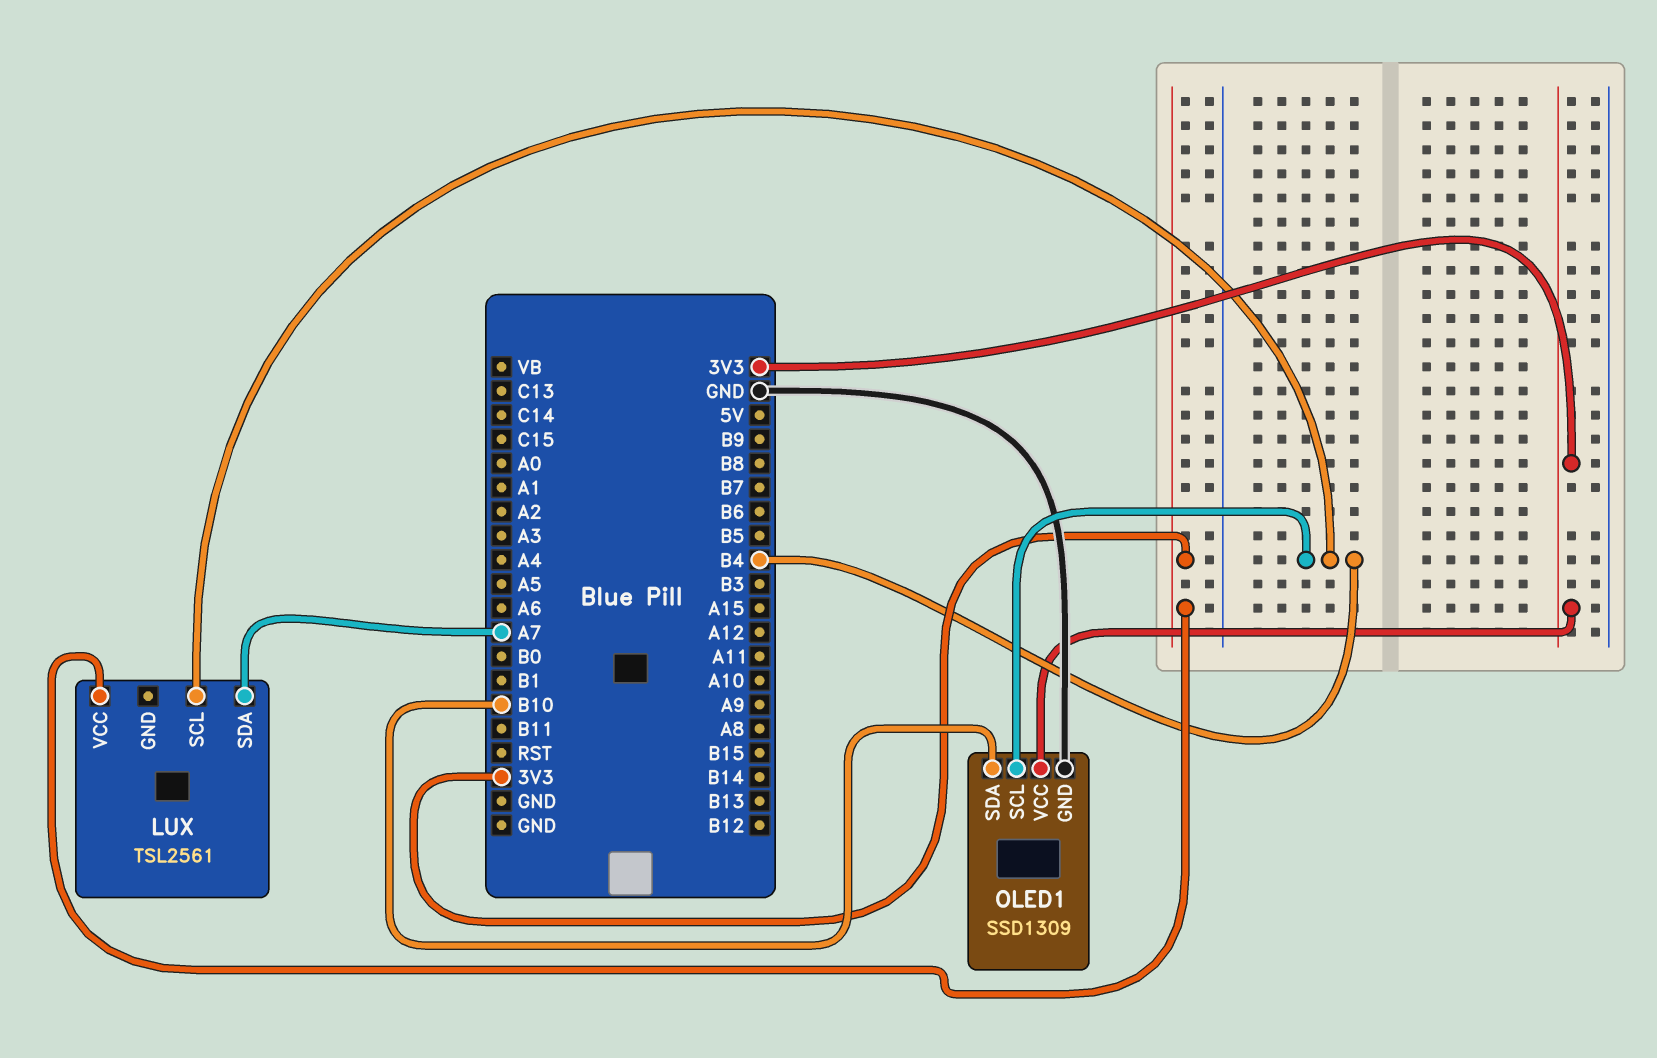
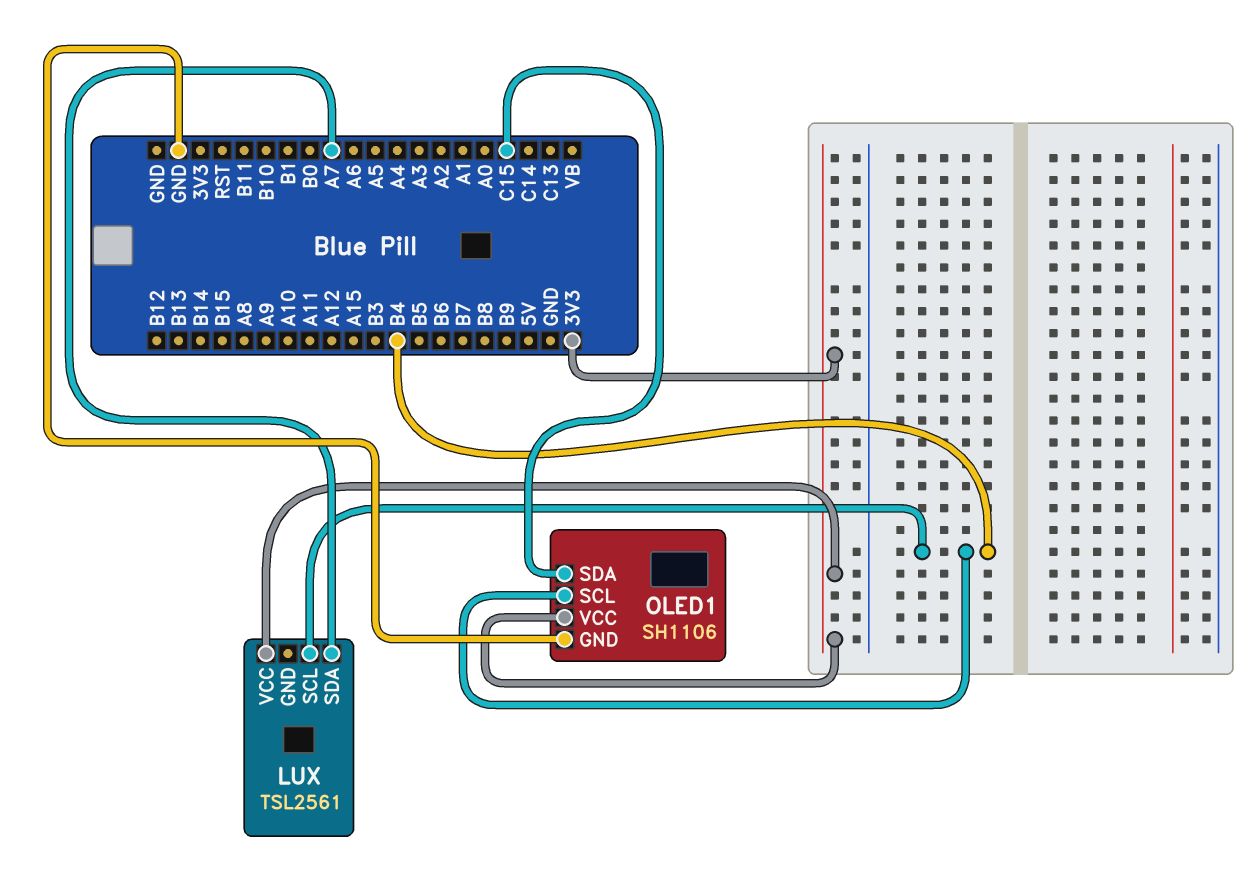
OLED1: SSD1309 -> SH1106
OLED1 pin SDA: B10 -> C15

